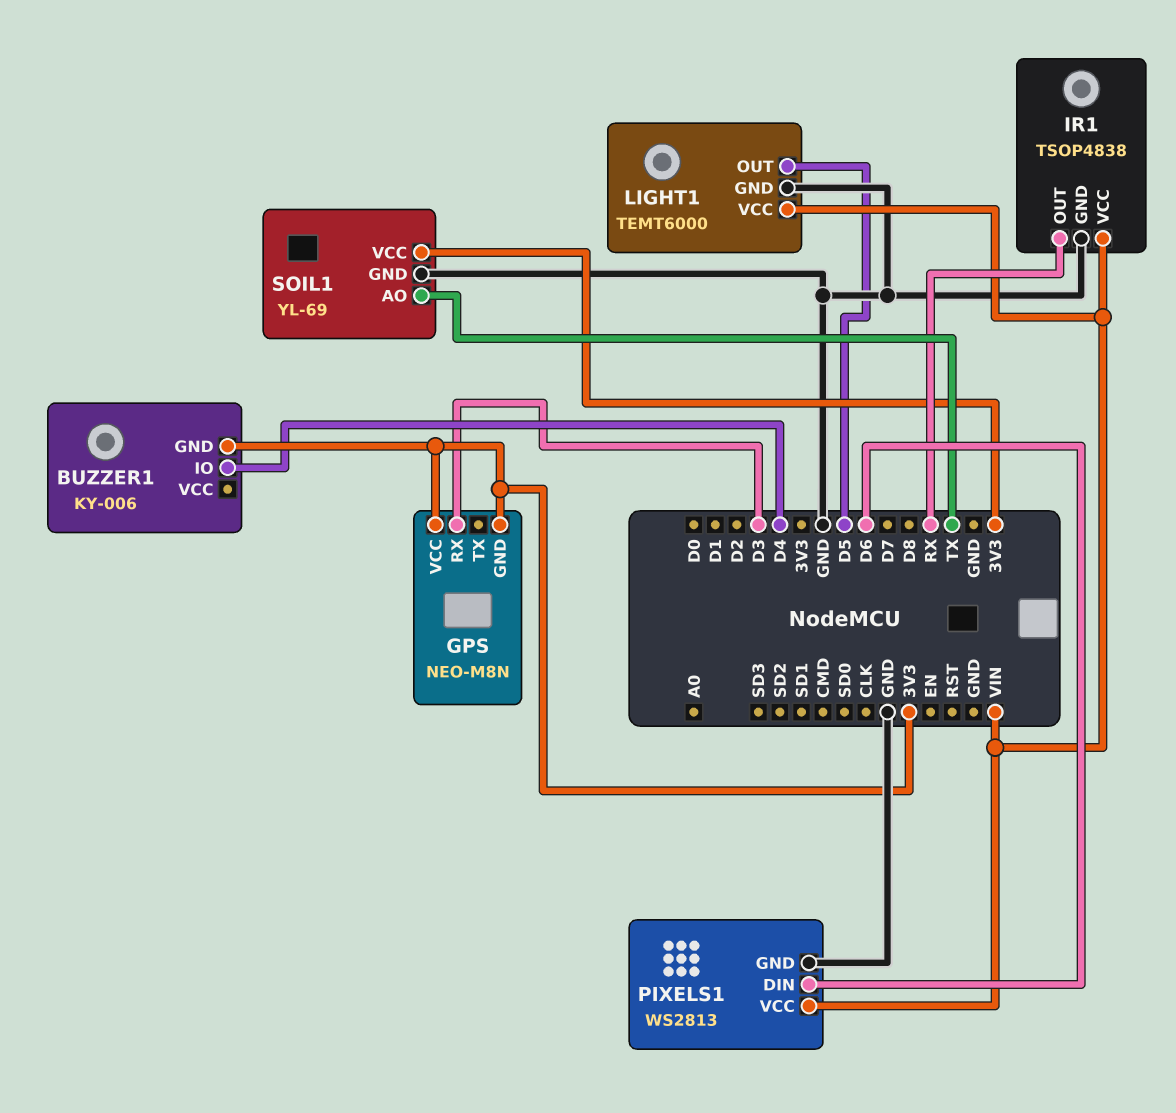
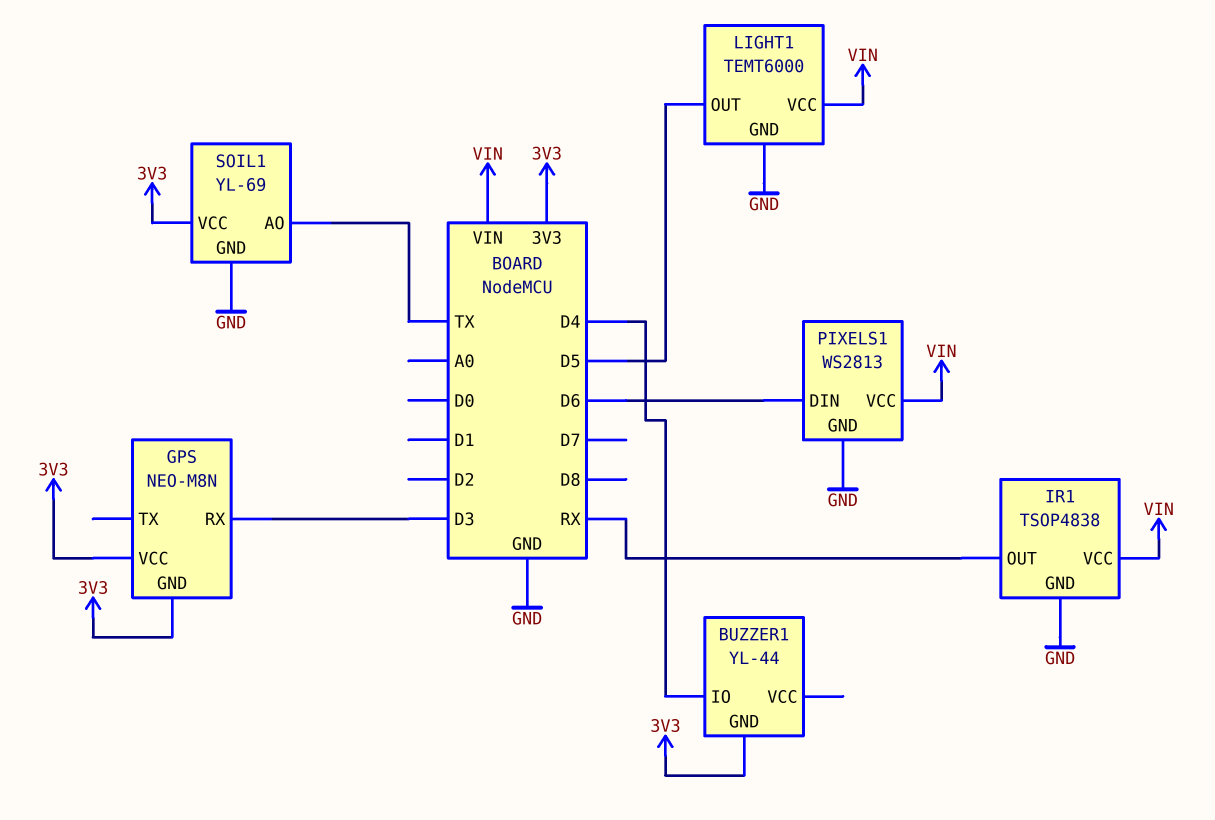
BUZZER1: KY-006 -> YL-44

